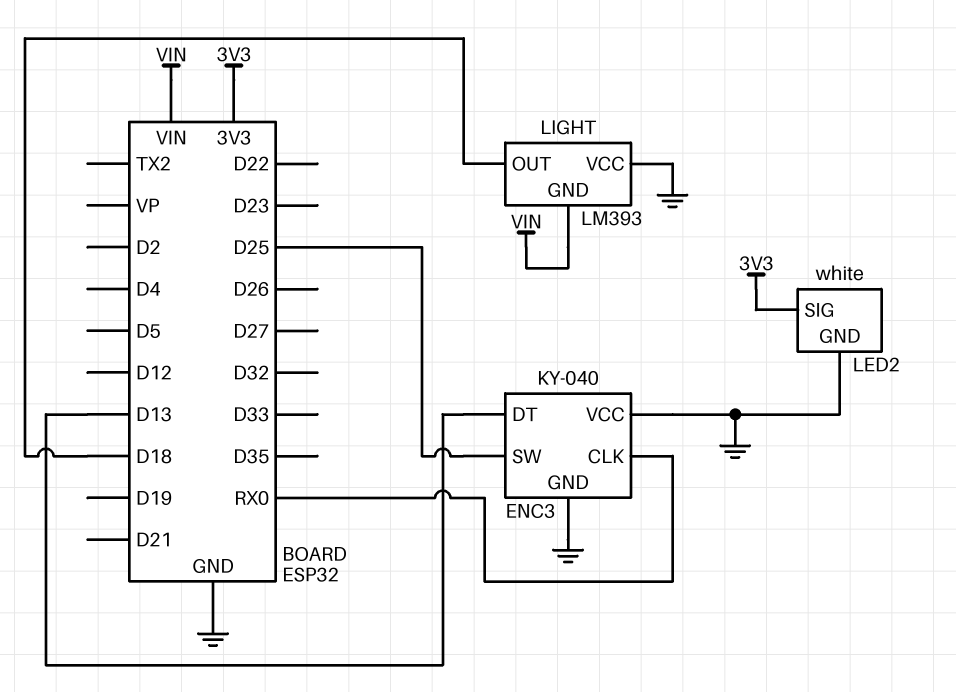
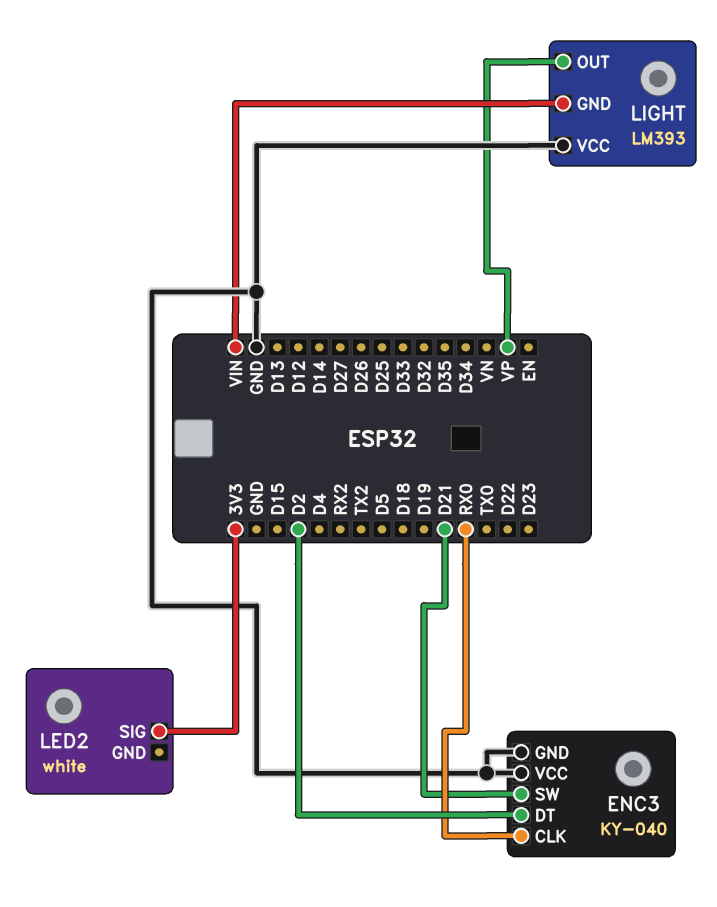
ENC3 pin DT: D13 -> D2
ENC3 pin SW: D25 -> D21
LED2 pin GND: GND -> none
LIGHT pin OUT: D18 -> VP

